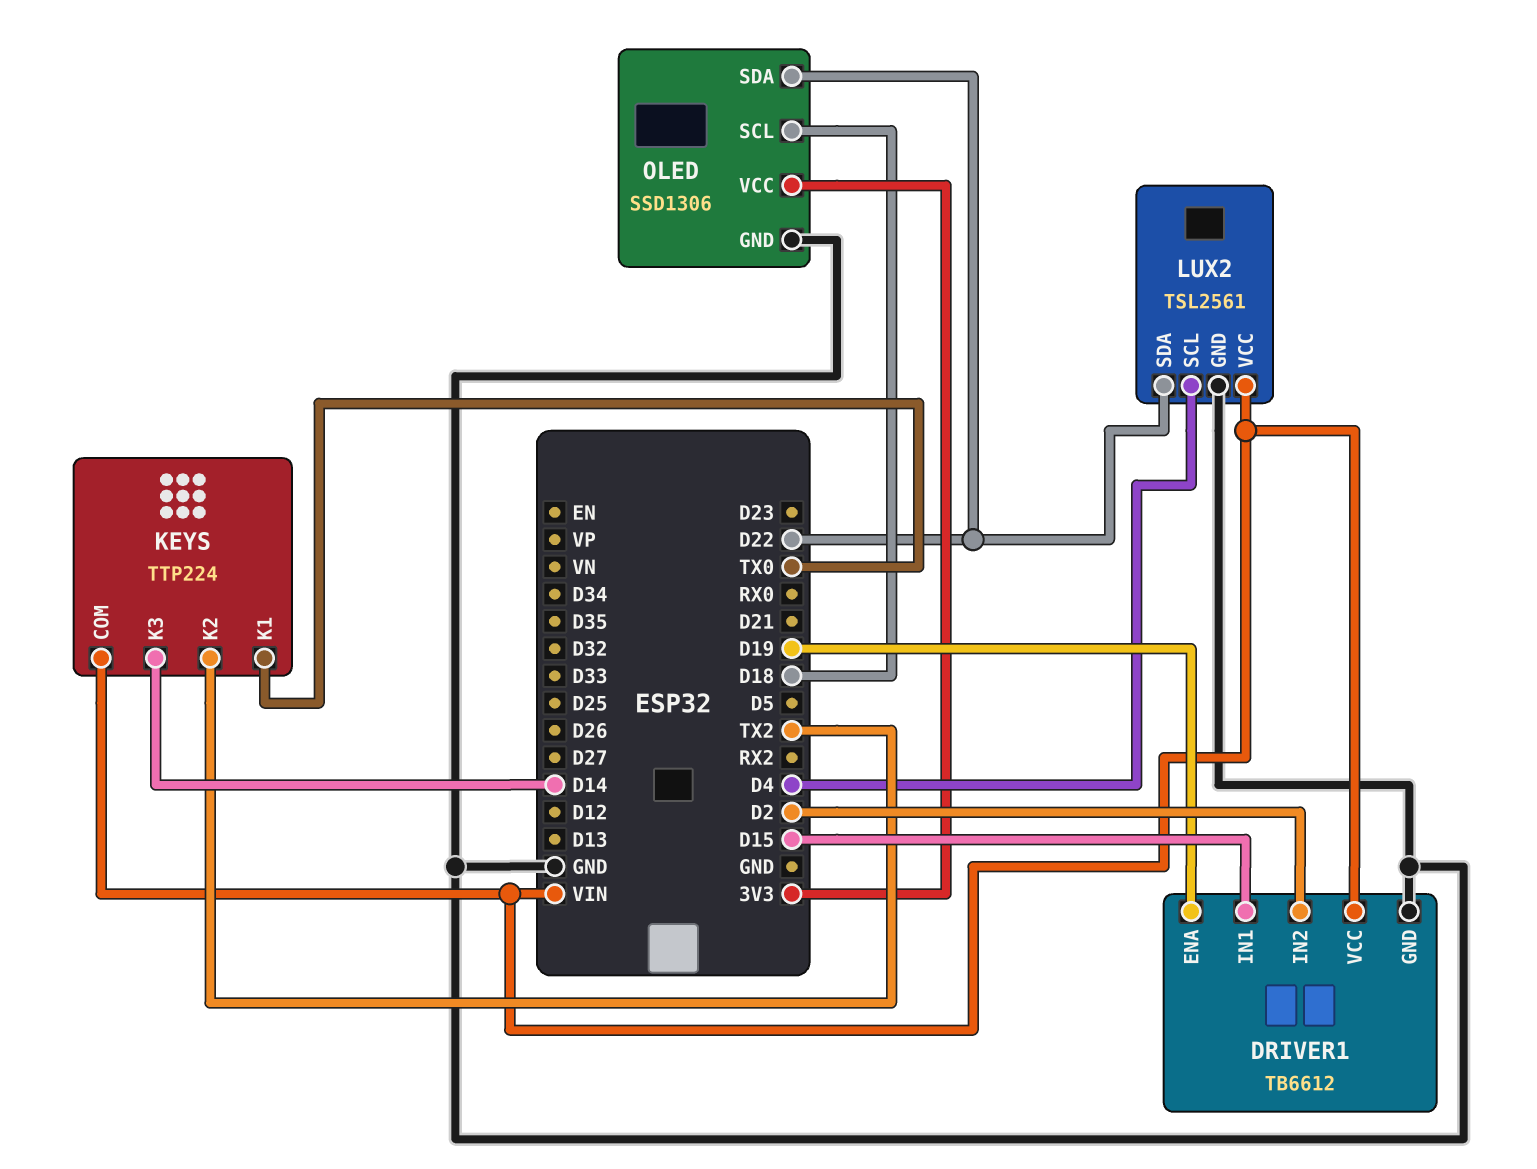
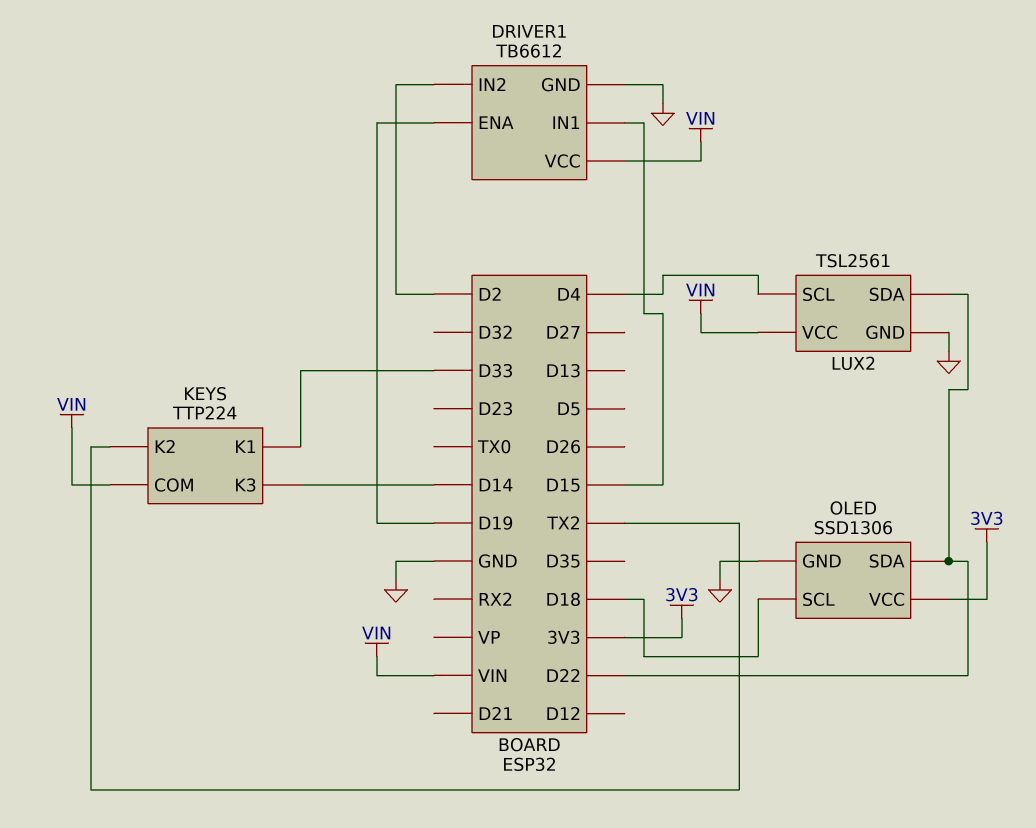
KEYS pin K1: TX0 -> D33

